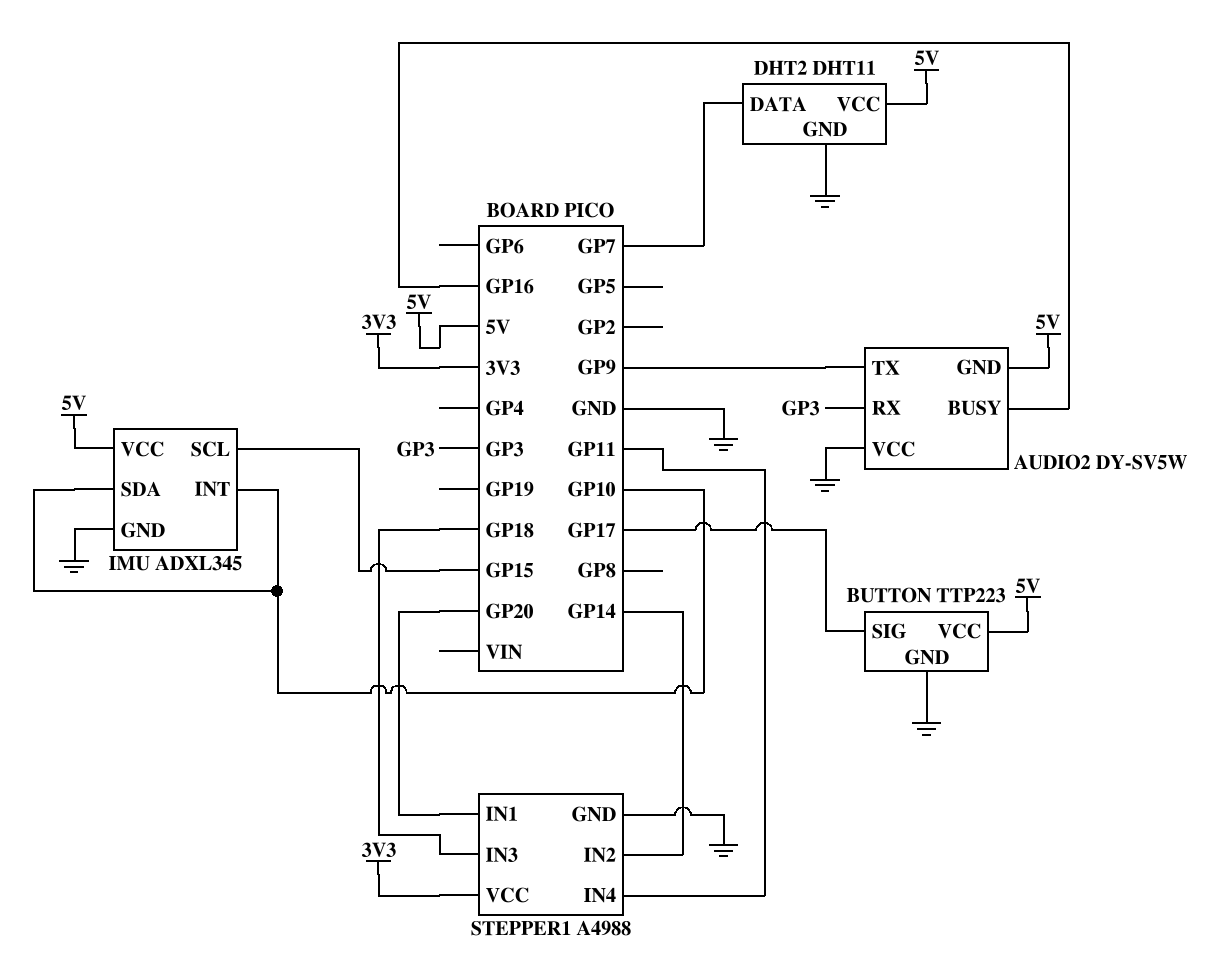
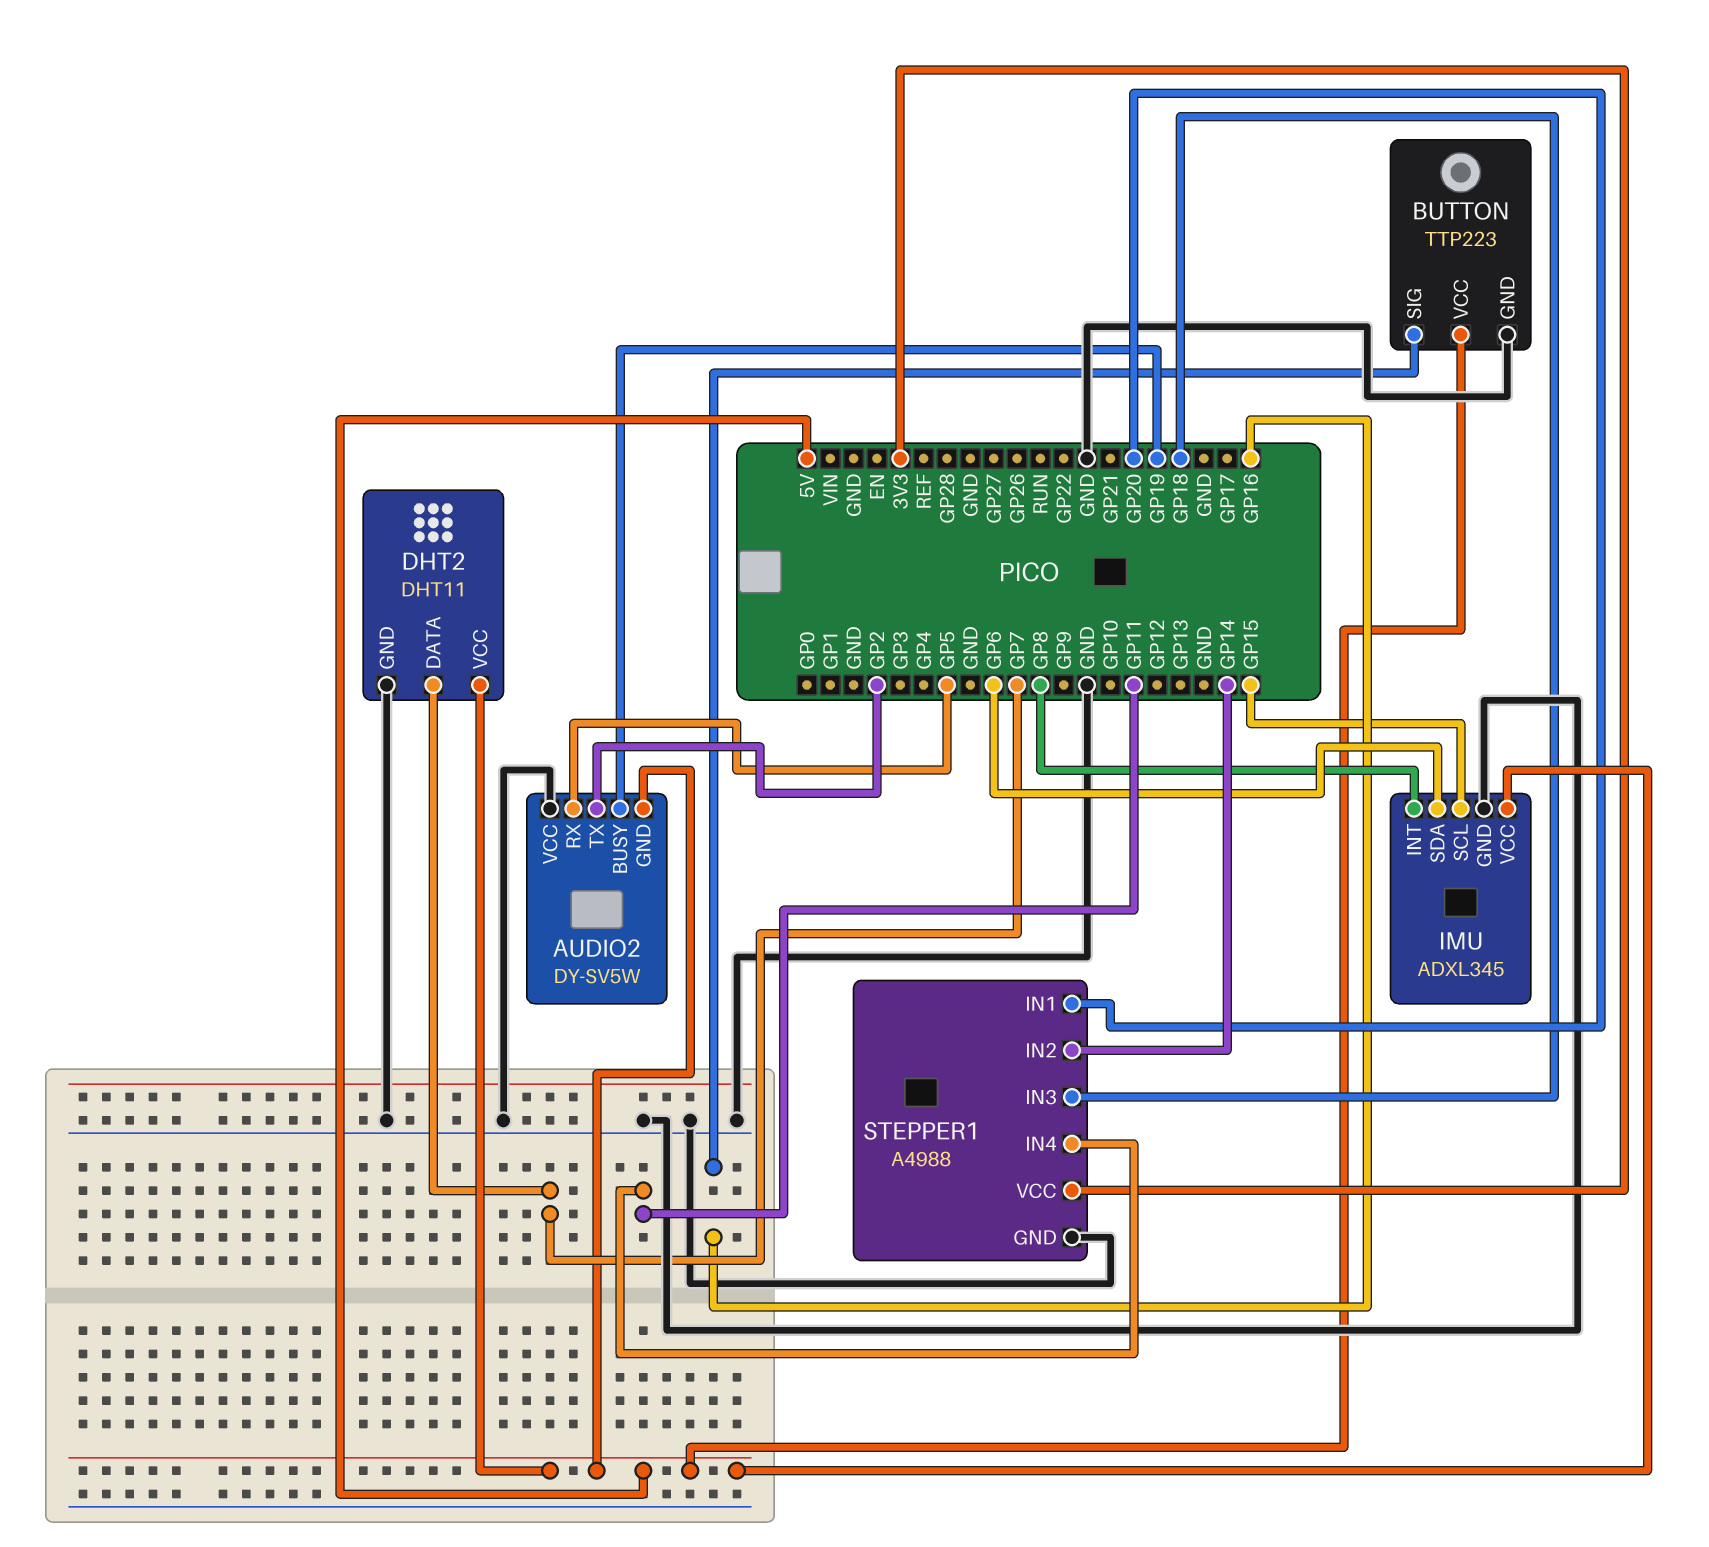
AUDIO2 pin BUSY: GP16 -> GP19
AUDIO2 pin RX: GP3 -> GP5
AUDIO2 pin TX: GP9 -> GP2
BUTTON pin SIG: GP17 -> GP16
IMU pin INT: GP10 -> GP8
IMU pin SDA: GP10 -> GP6

